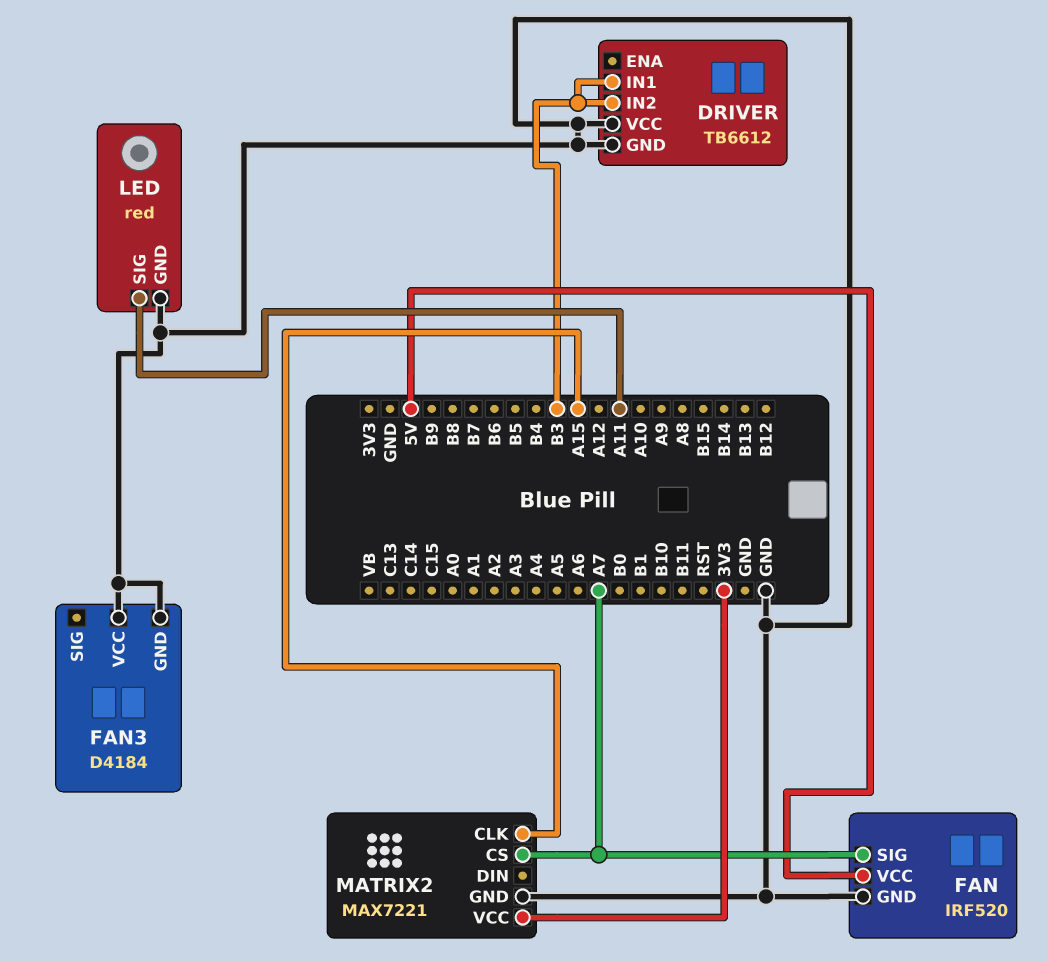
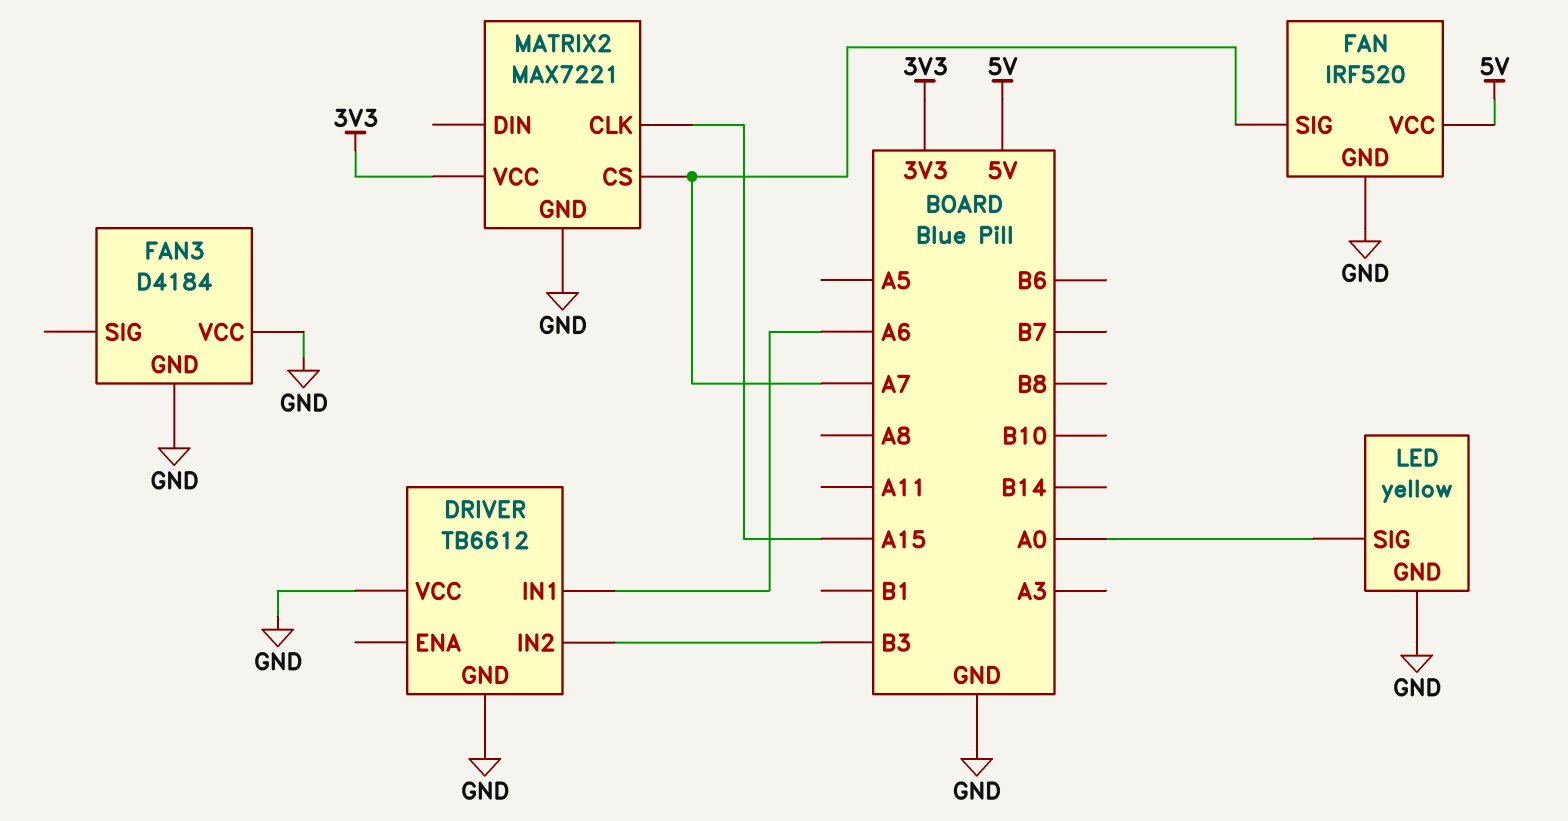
DRIVER pin IN1: B3 -> A6
LED: red -> yellow
LED pin SIG: A11 -> A0

